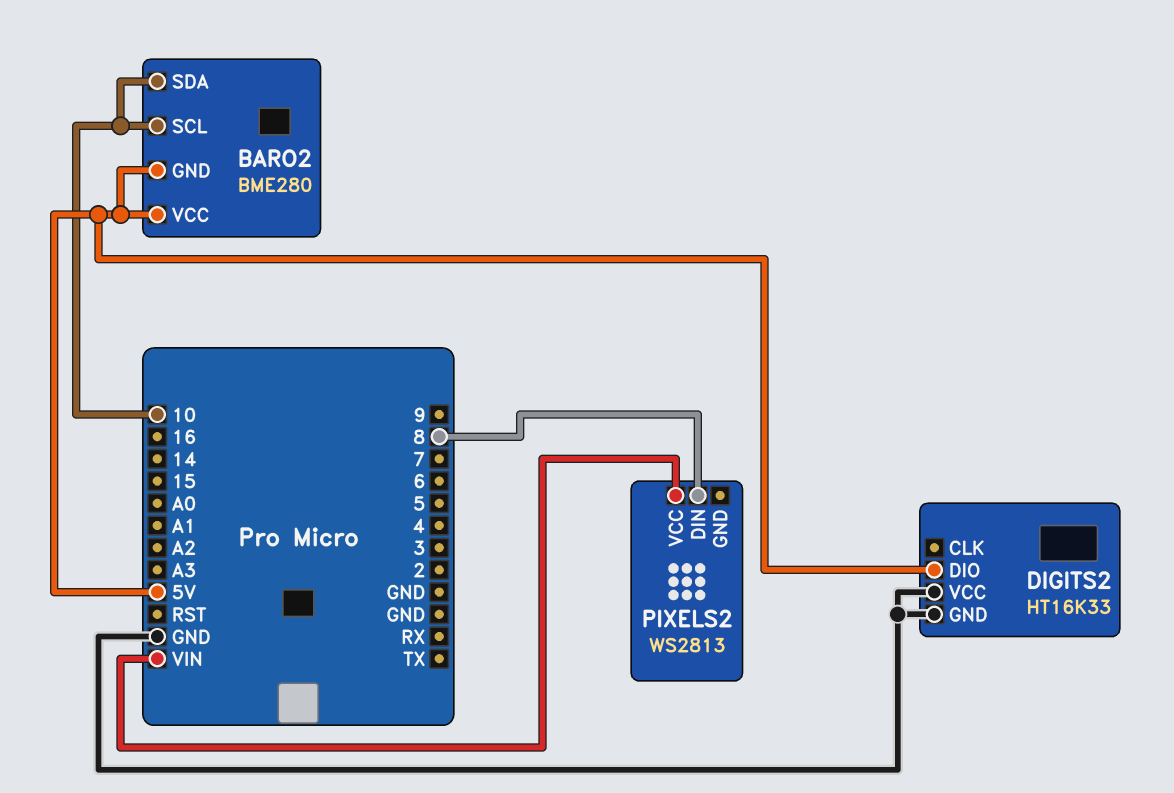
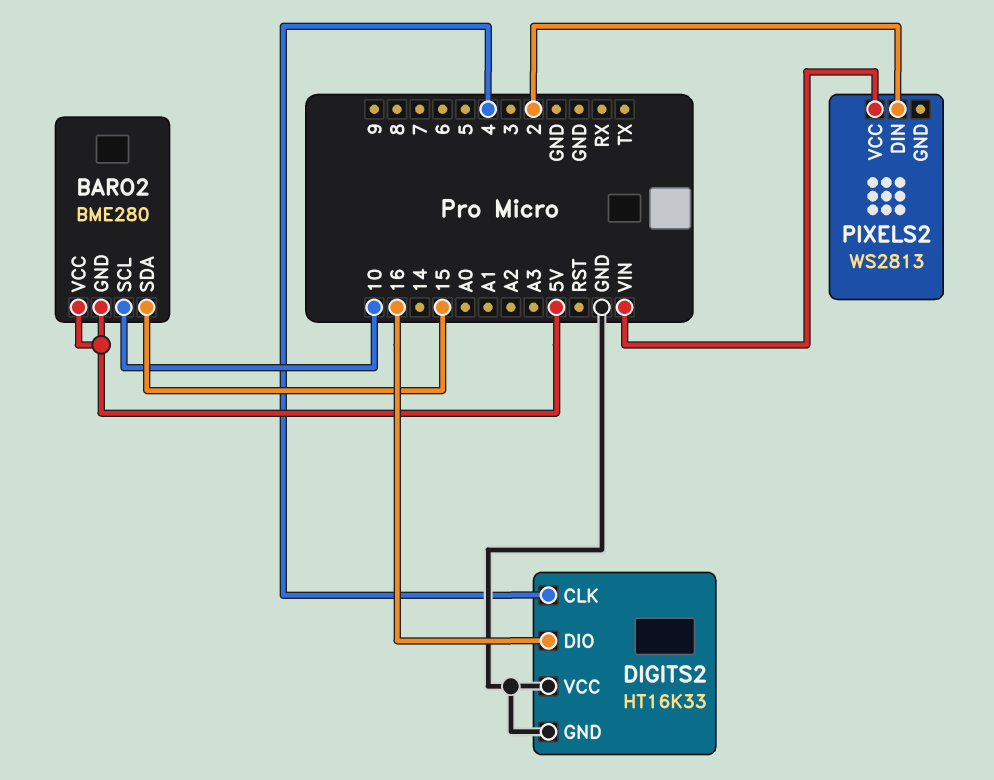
BARO2 pin SDA: 10 -> 15
DIGITS2 pin CLK: none -> 4
DIGITS2 pin DIO: 5V -> 16
PIXELS2 pin DIN: 8 -> 2

